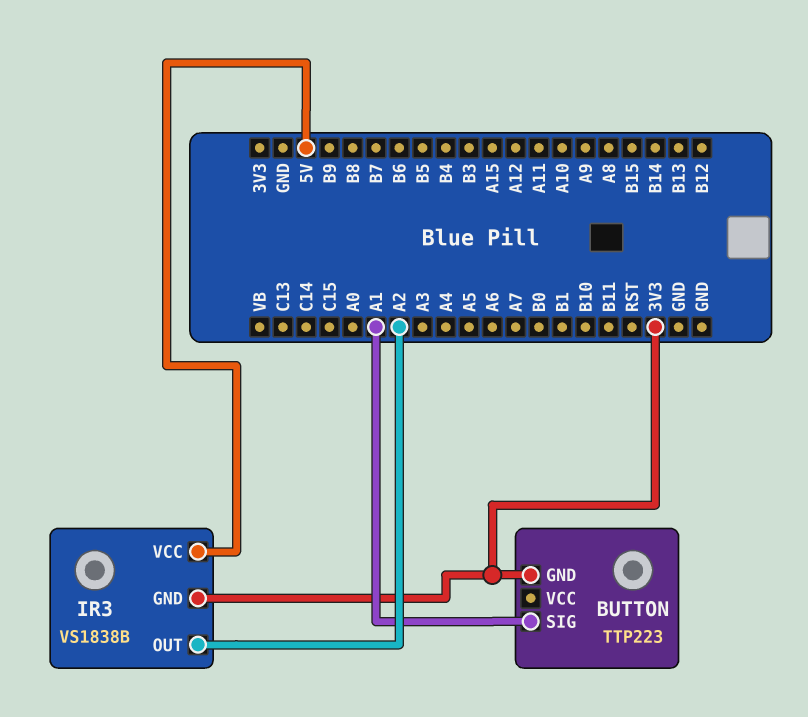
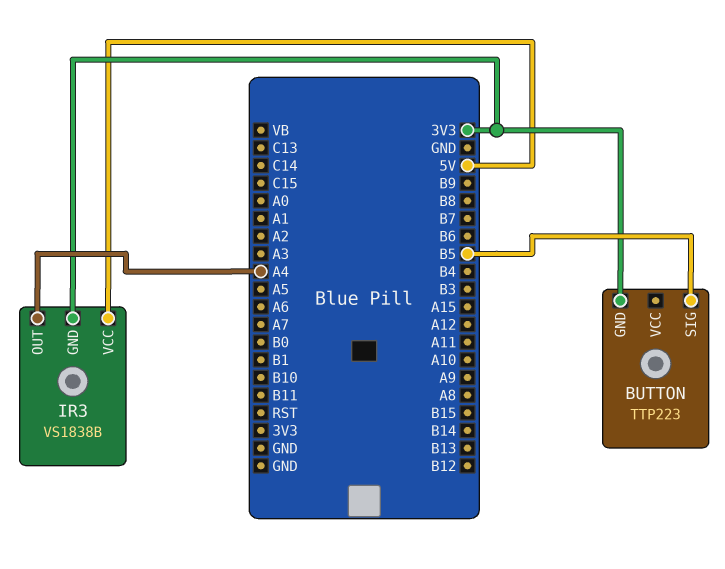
BUTTON pin SIG: A1 -> B5
IR3 pin OUT: A2 -> A4

